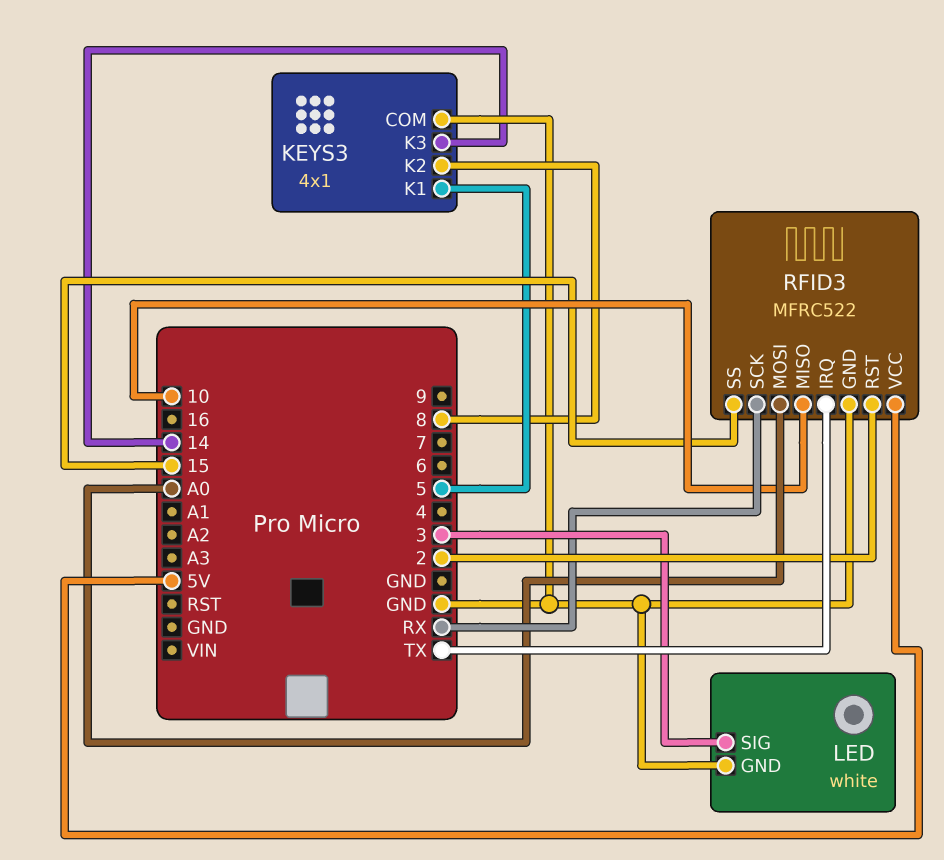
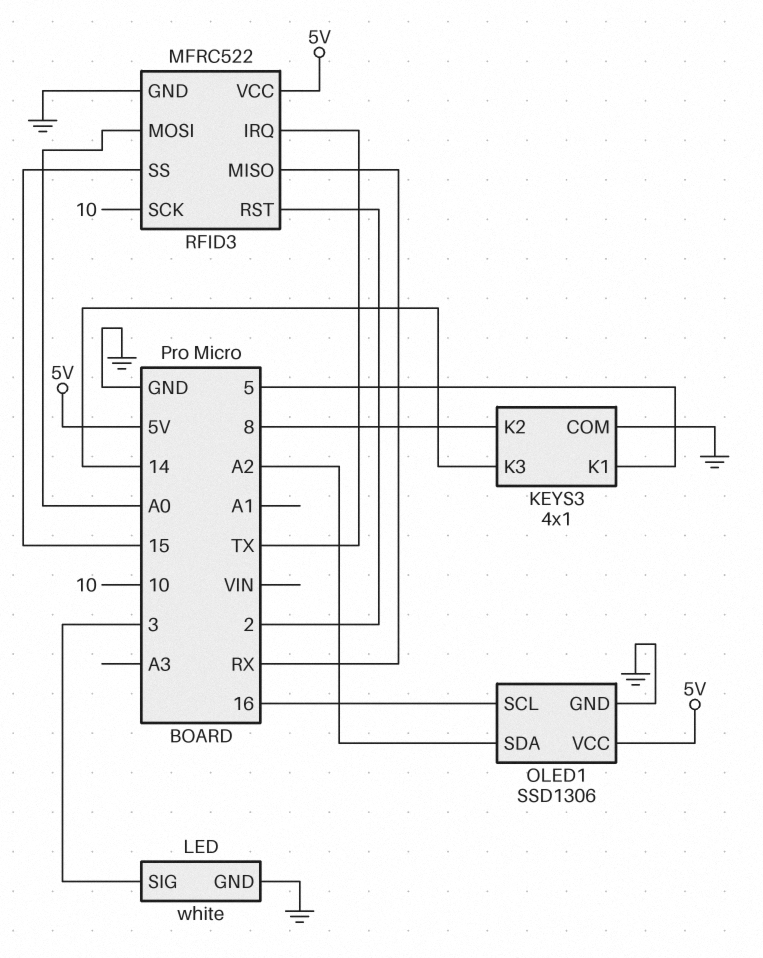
OLED1: none -> SSD1306
OLED1 pin GND: none -> GND
OLED1 pin SCL: none -> 16
OLED1 pin SDA: none -> A2
OLED1 pin VCC: none -> 5V
RFID3 pin MISO: 10 -> RX
RFID3 pin SCK: RX -> 10

